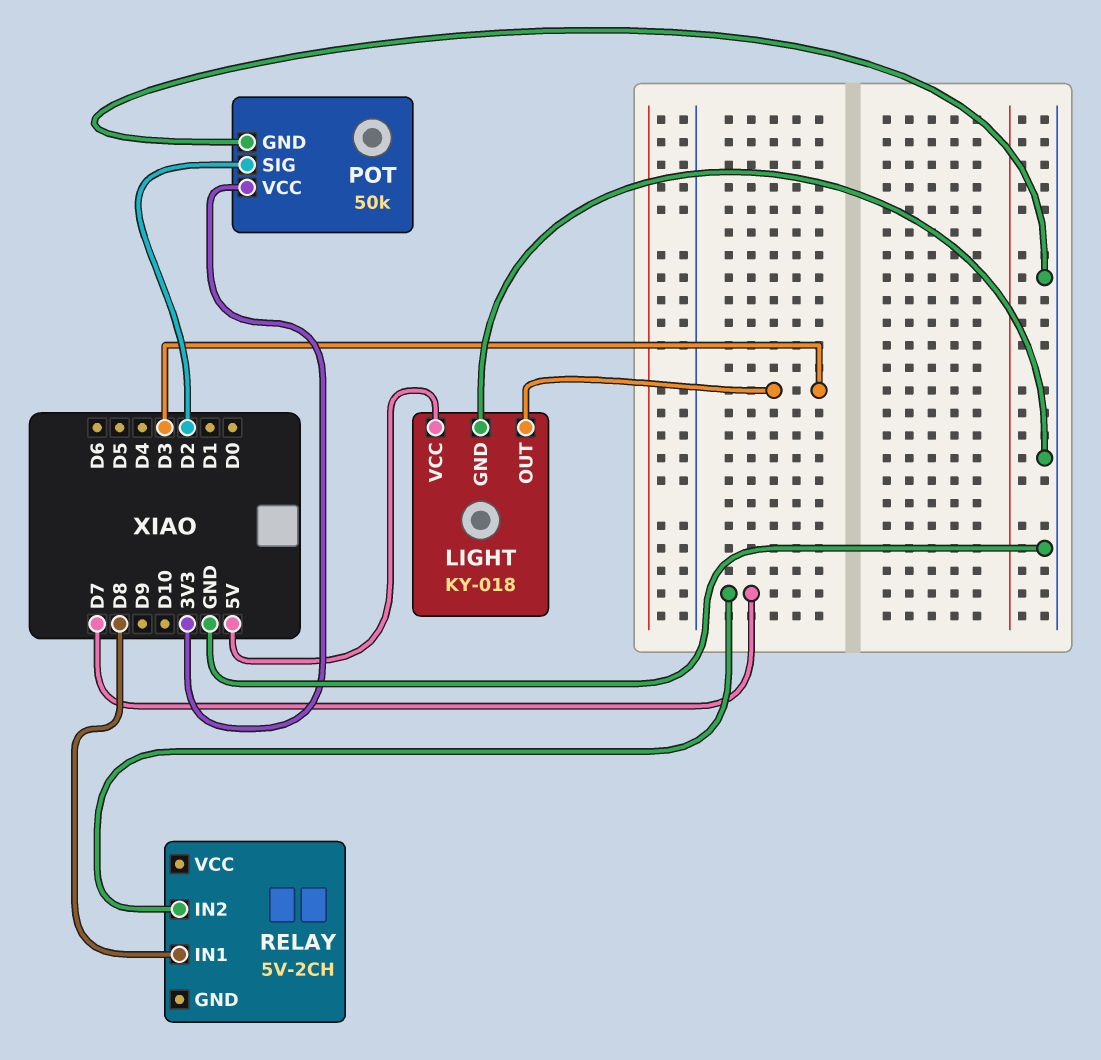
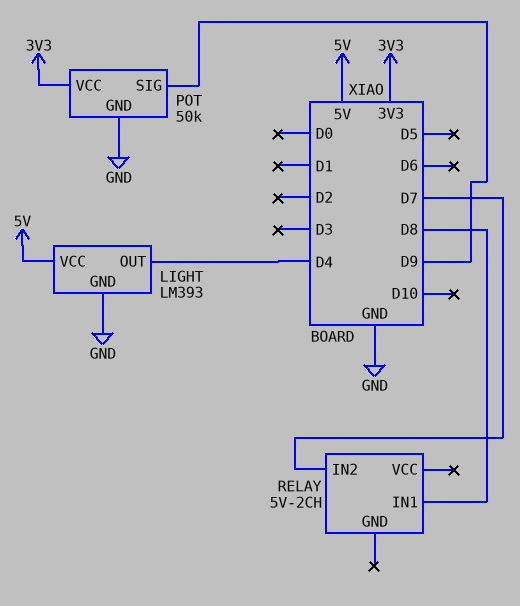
LIGHT: KY-018 -> LM393
LIGHT pin OUT: D3 -> D4
POT pin SIG: D2 -> D9

